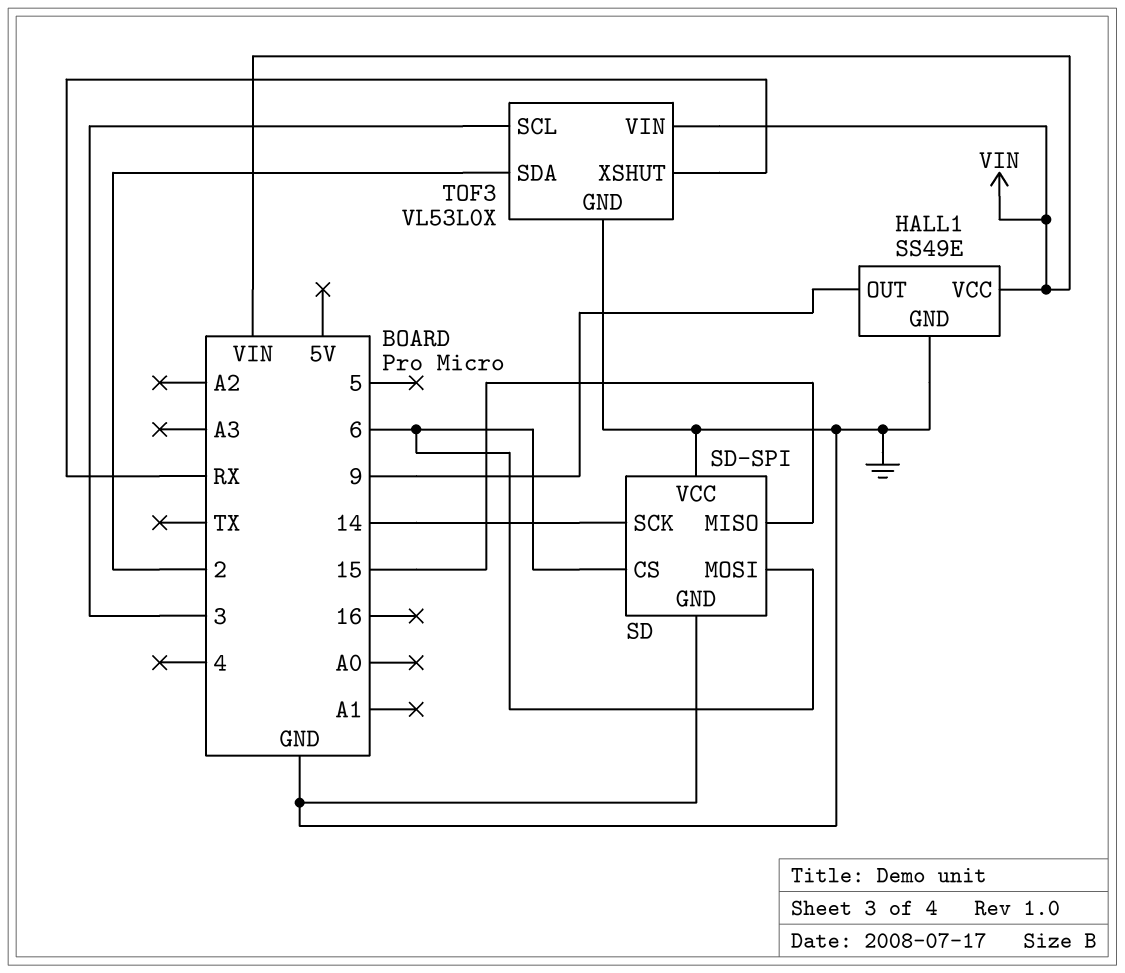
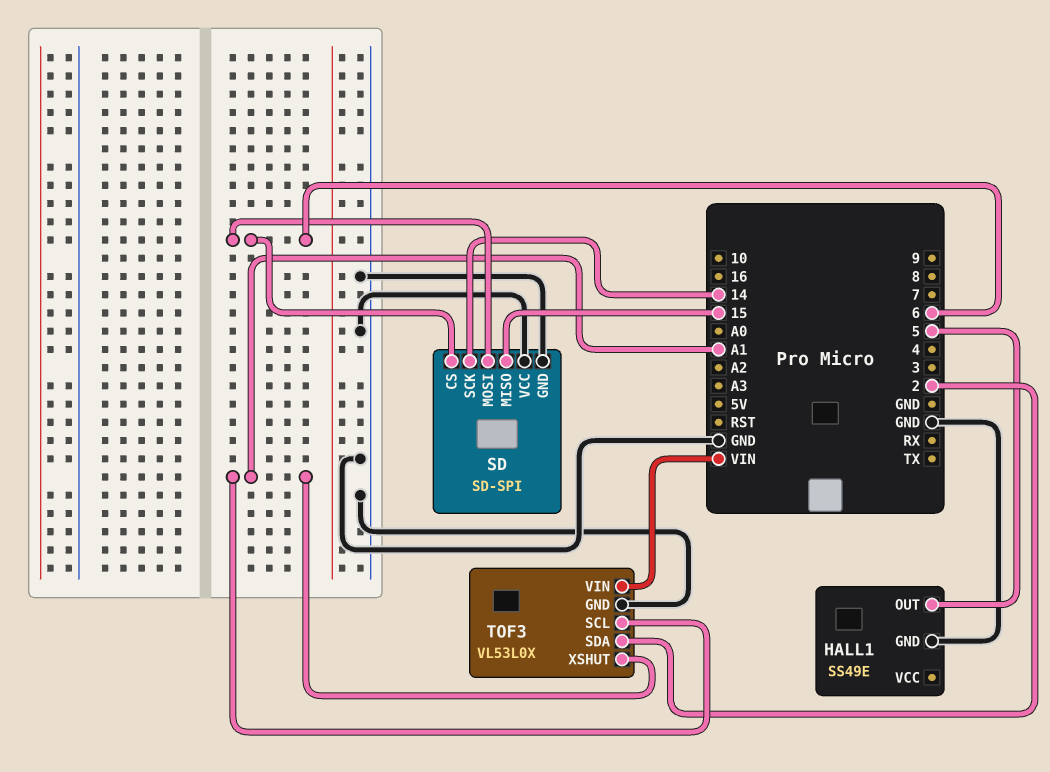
HALL1 pin OUT: 9 -> 5
HALL1 pin VCC: VIN -> none
TOF3 pin SCL: 3 -> A1
TOF3 pin XSHUT: RX -> A1

